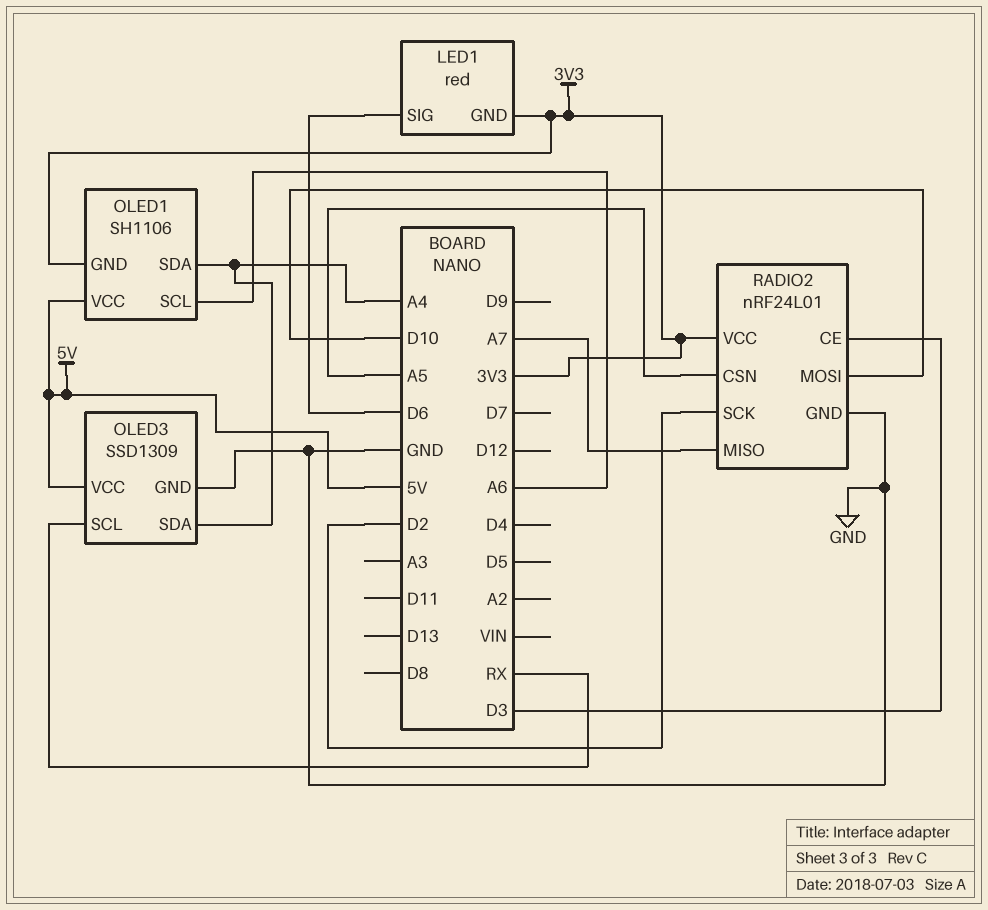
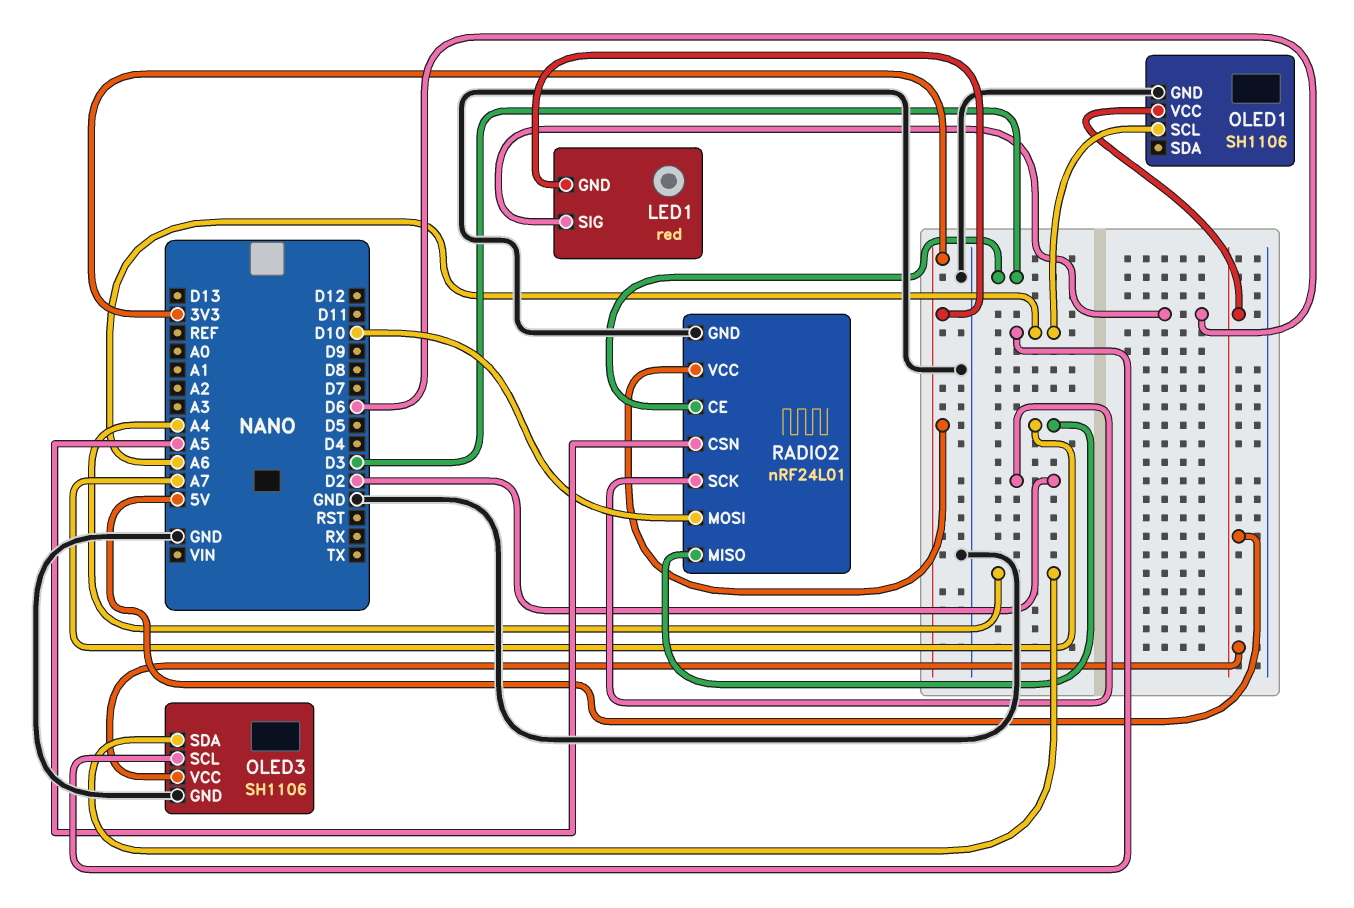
OLED1 pin GND: 3V3 -> GND
OLED1 pin SDA: A4 -> none
OLED3: SSD1309 -> SH1106
OLED3 pin SCL: RX -> A6

